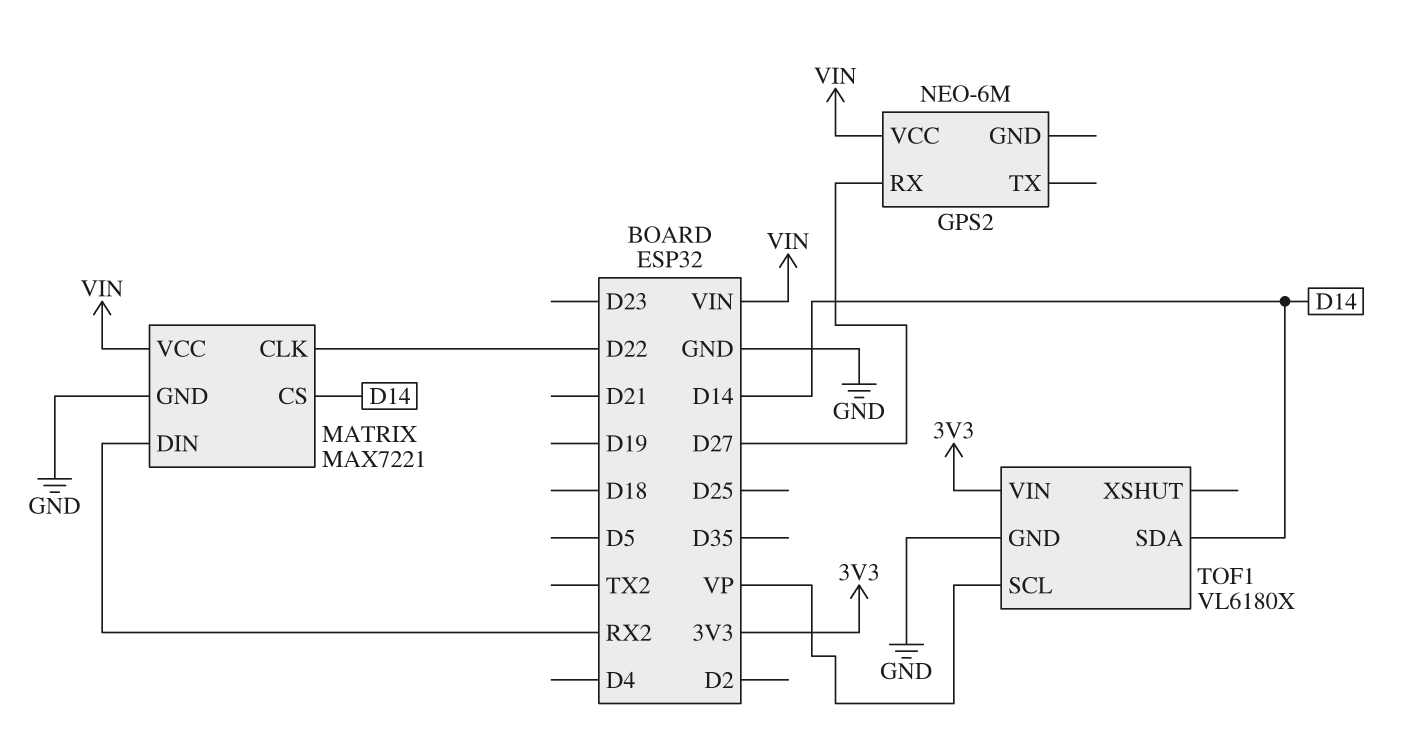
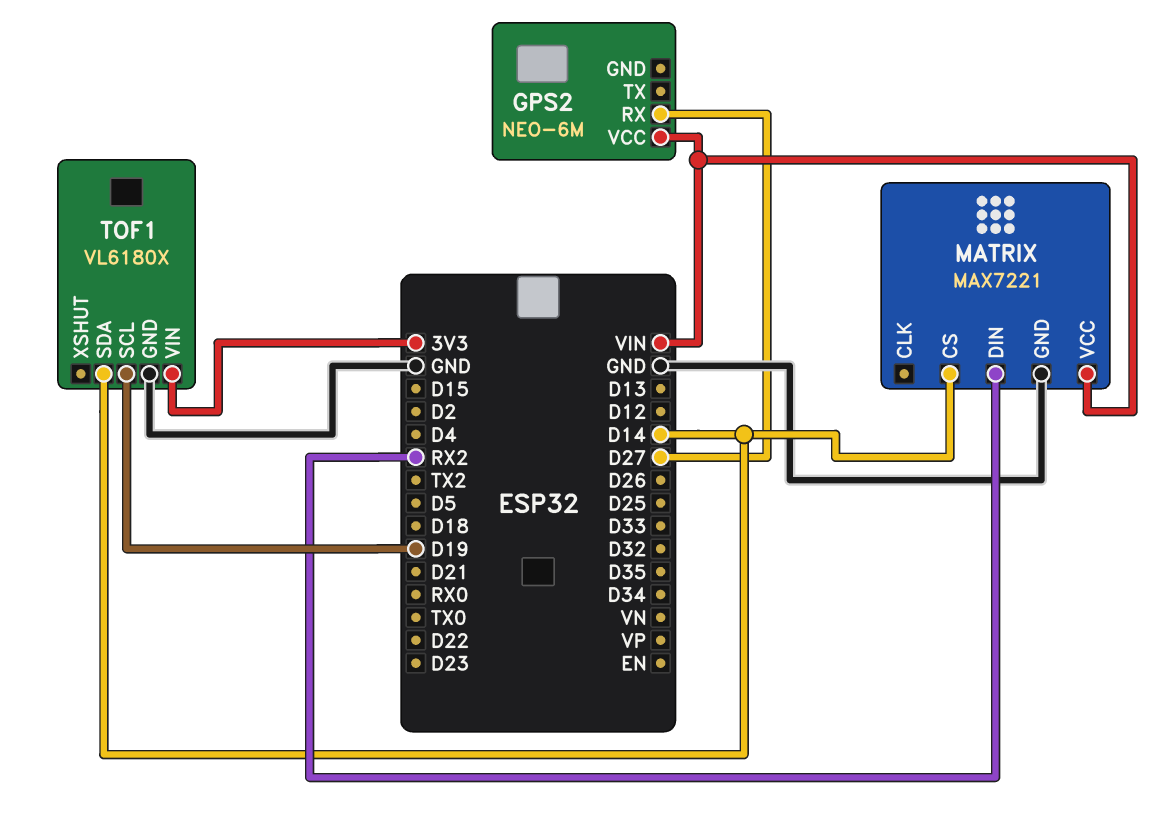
MATRIX pin CLK: D22 -> none
TOF1 pin SCL: VP -> D19

